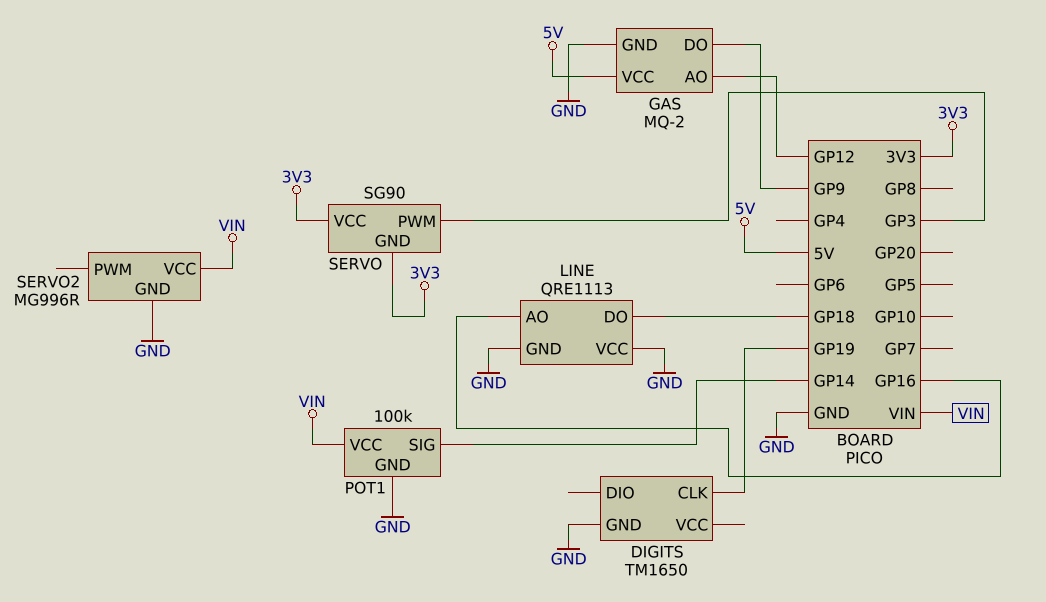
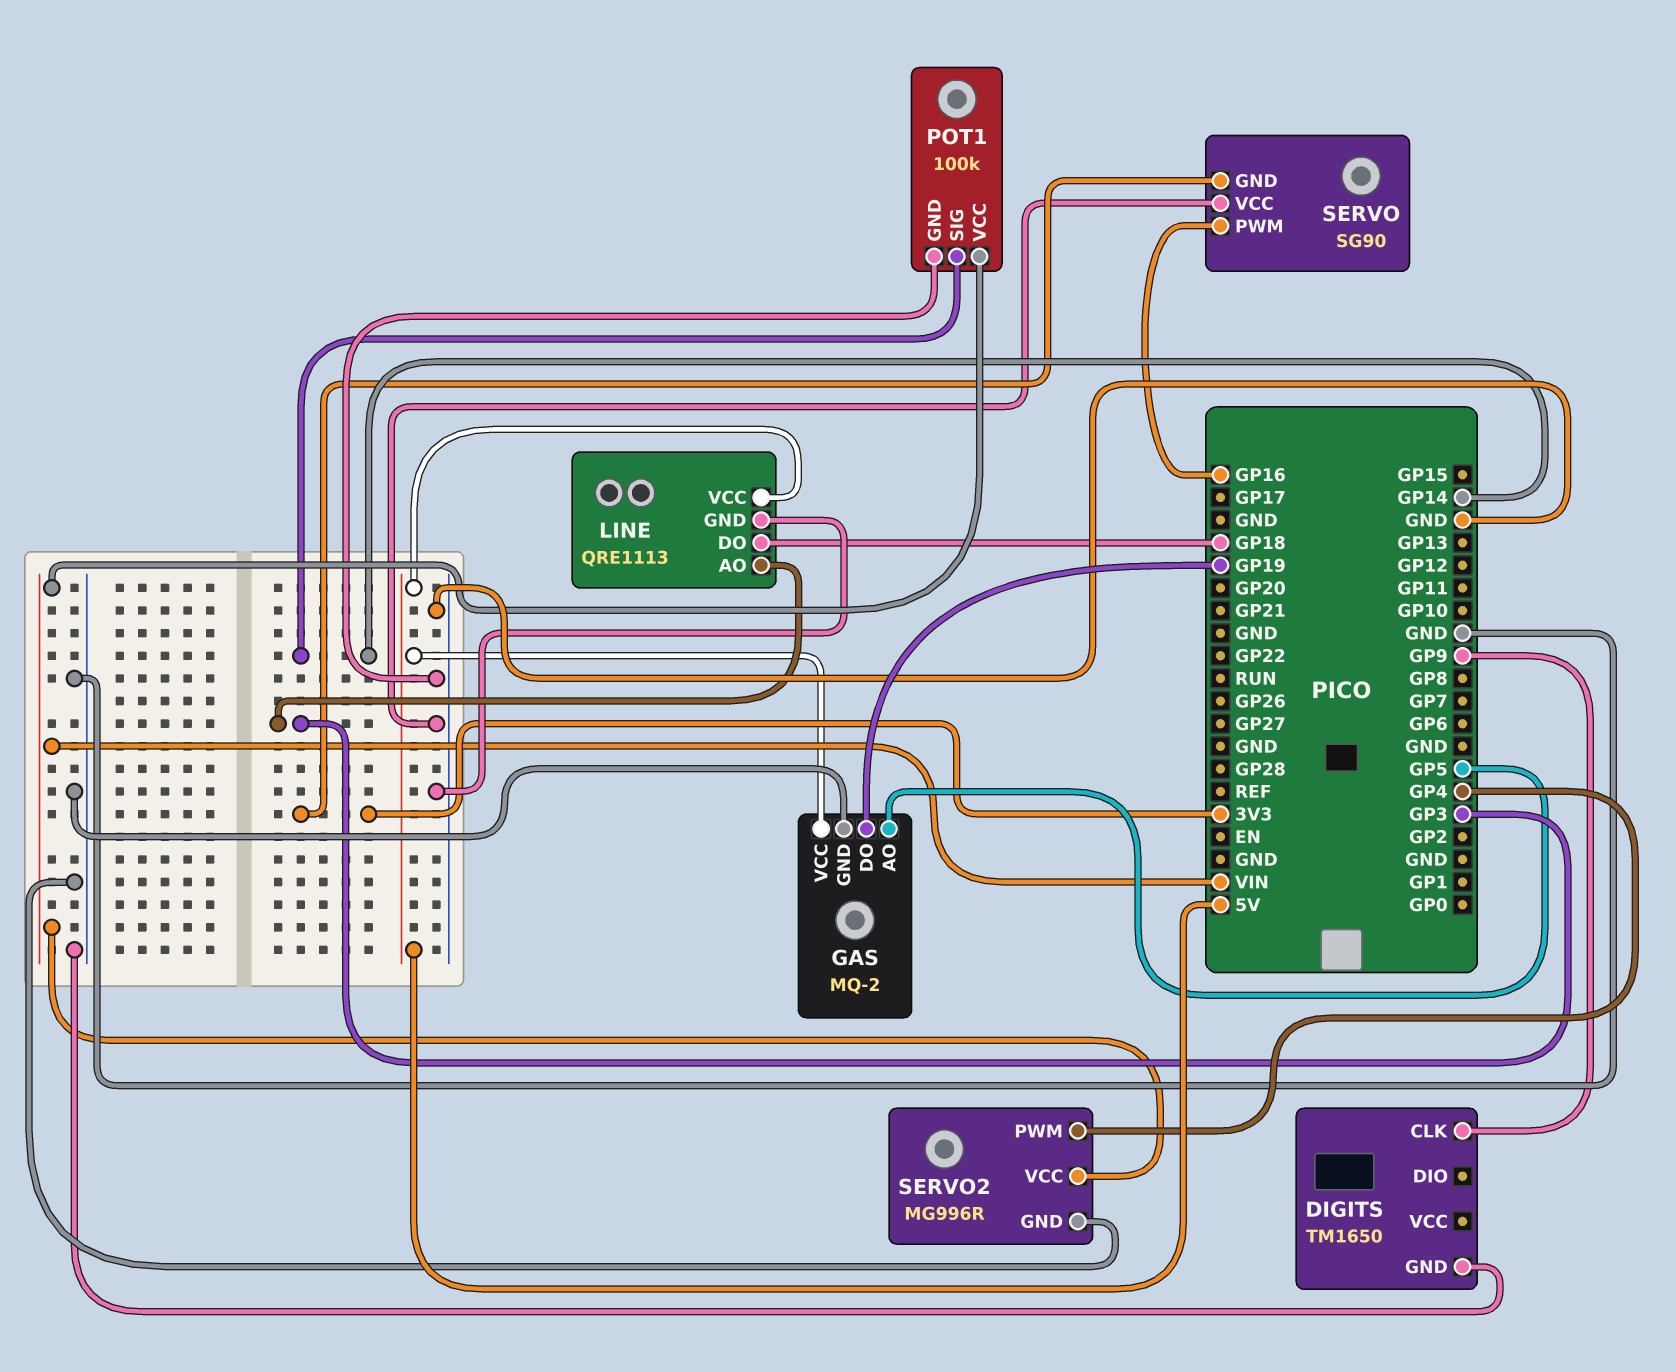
DIGITS pin CLK: GP19 -> GP9
GAS pin AO: GP12 -> GP5
GAS pin DO: GP9 -> GP19
LINE pin AO: GP16 -> GP3
LINE pin VCC: GND -> 5V
SERVO pin PWM: GP3 -> GP16
SERVO pin VCC: 3V3 -> GND
SERVO2 pin PWM: none -> GP4

